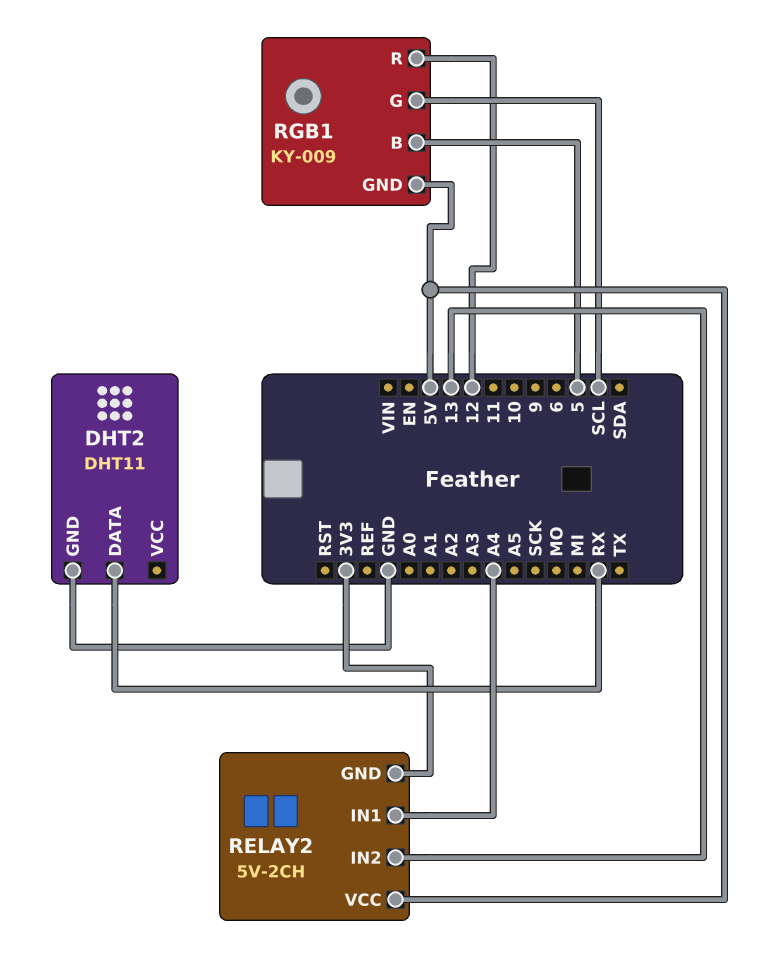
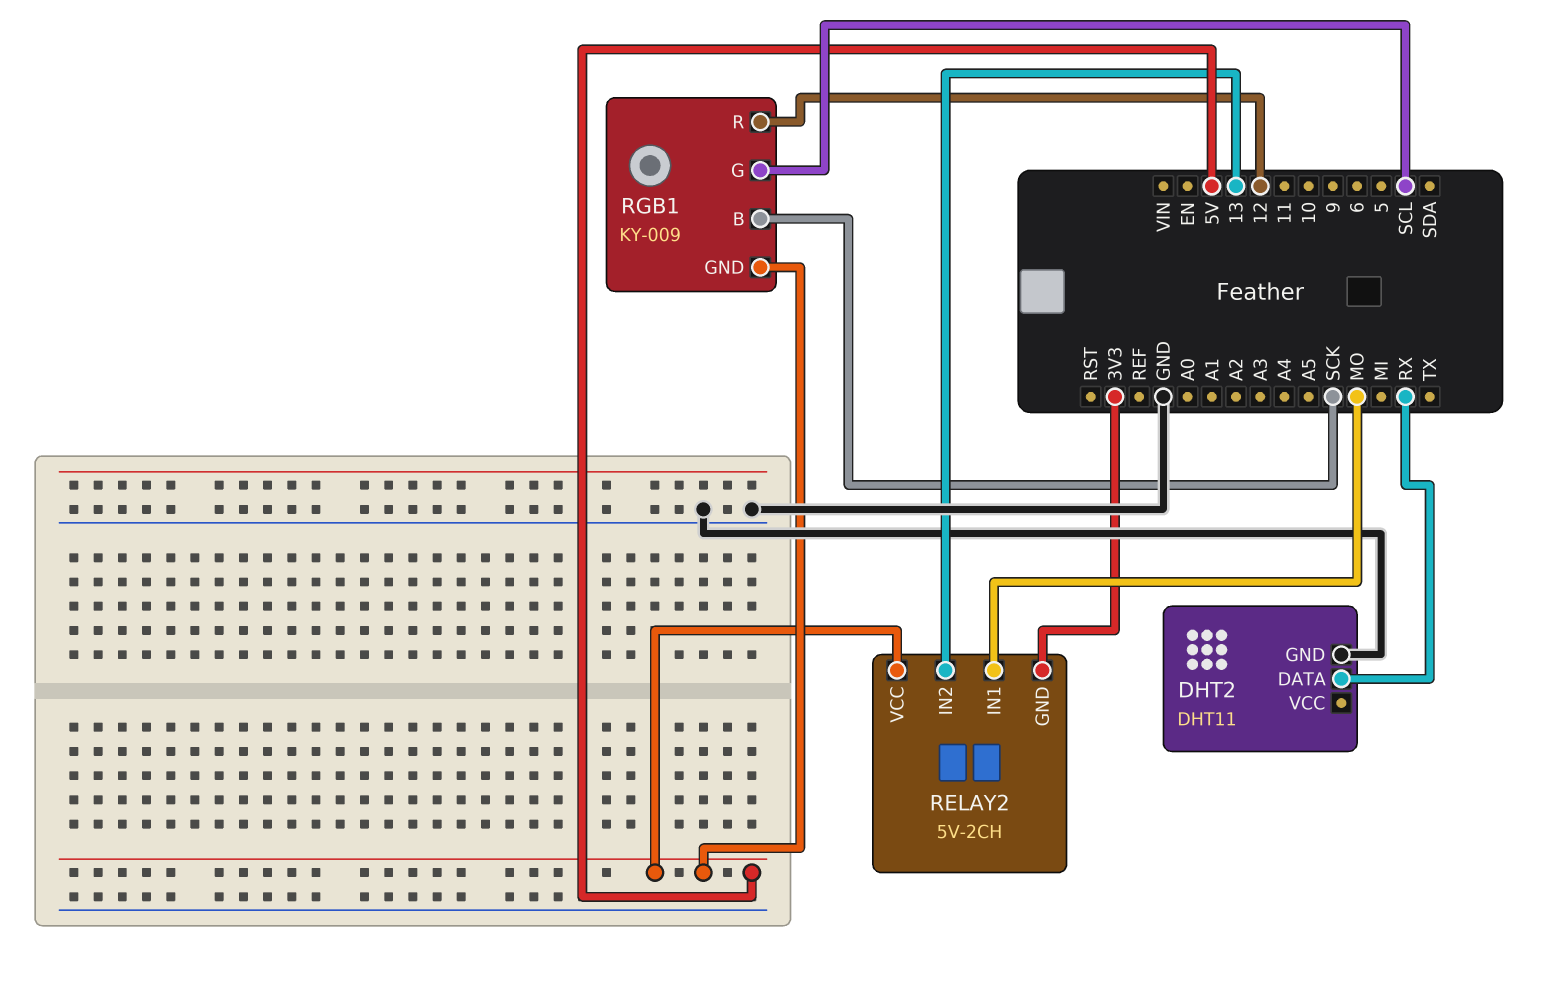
RELAY2 pin IN1: A4 -> MO
RGB1 pin B: 5 -> SCK

